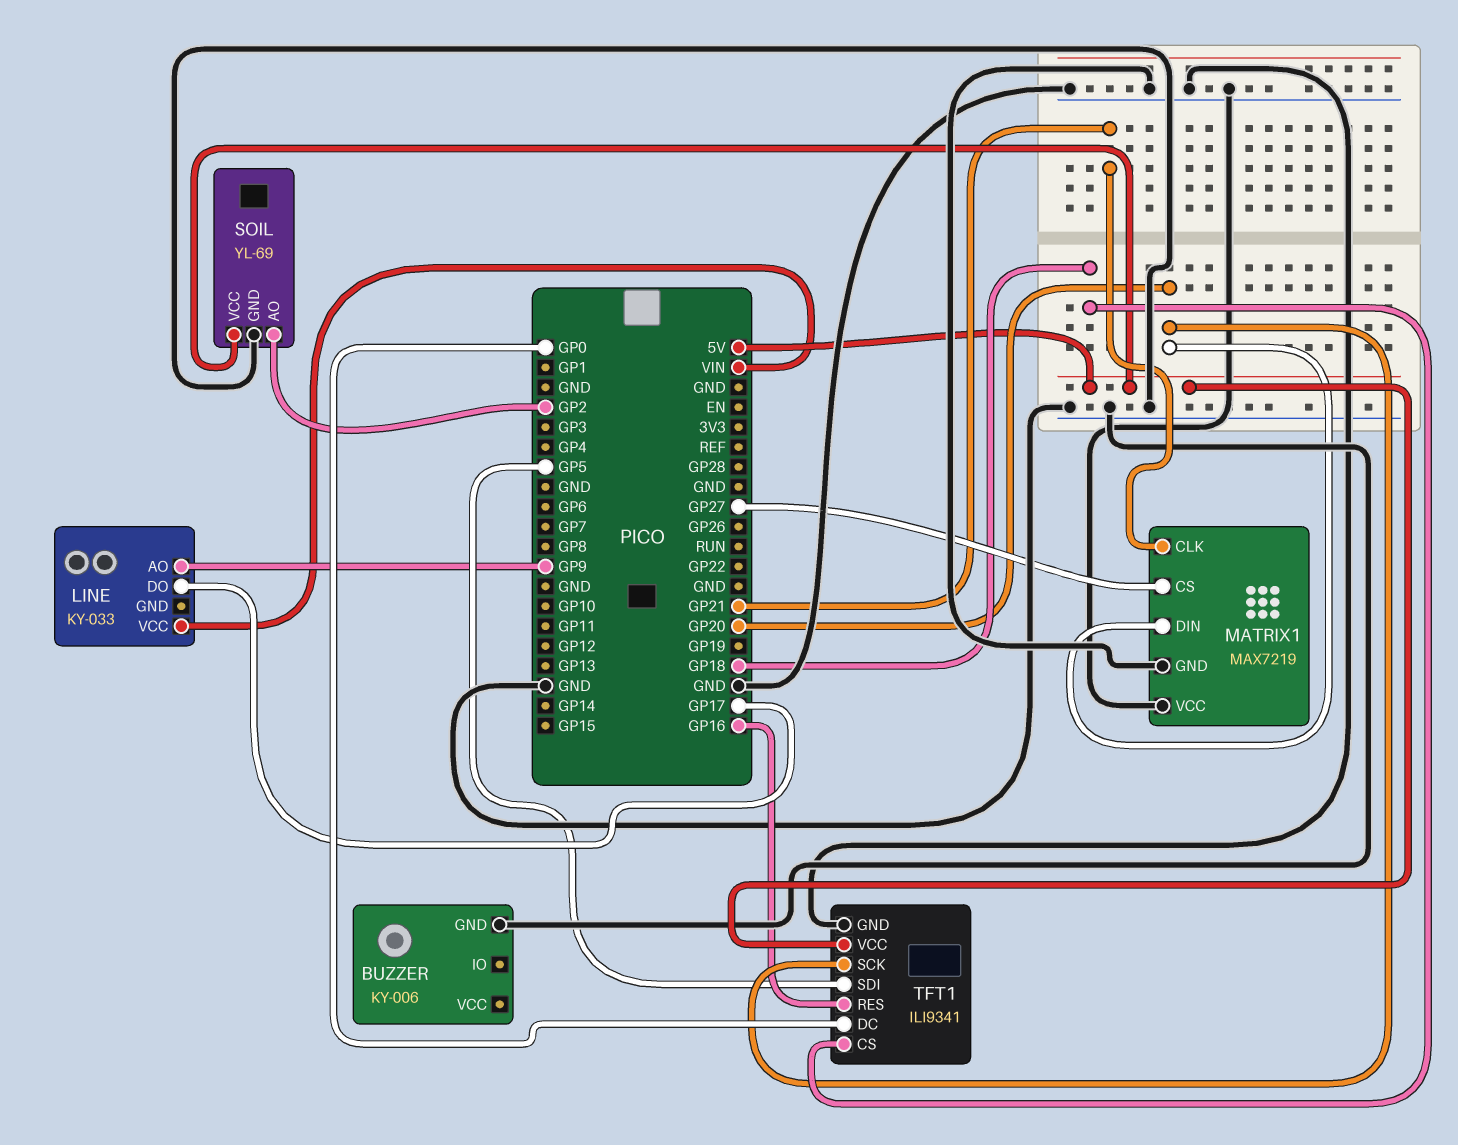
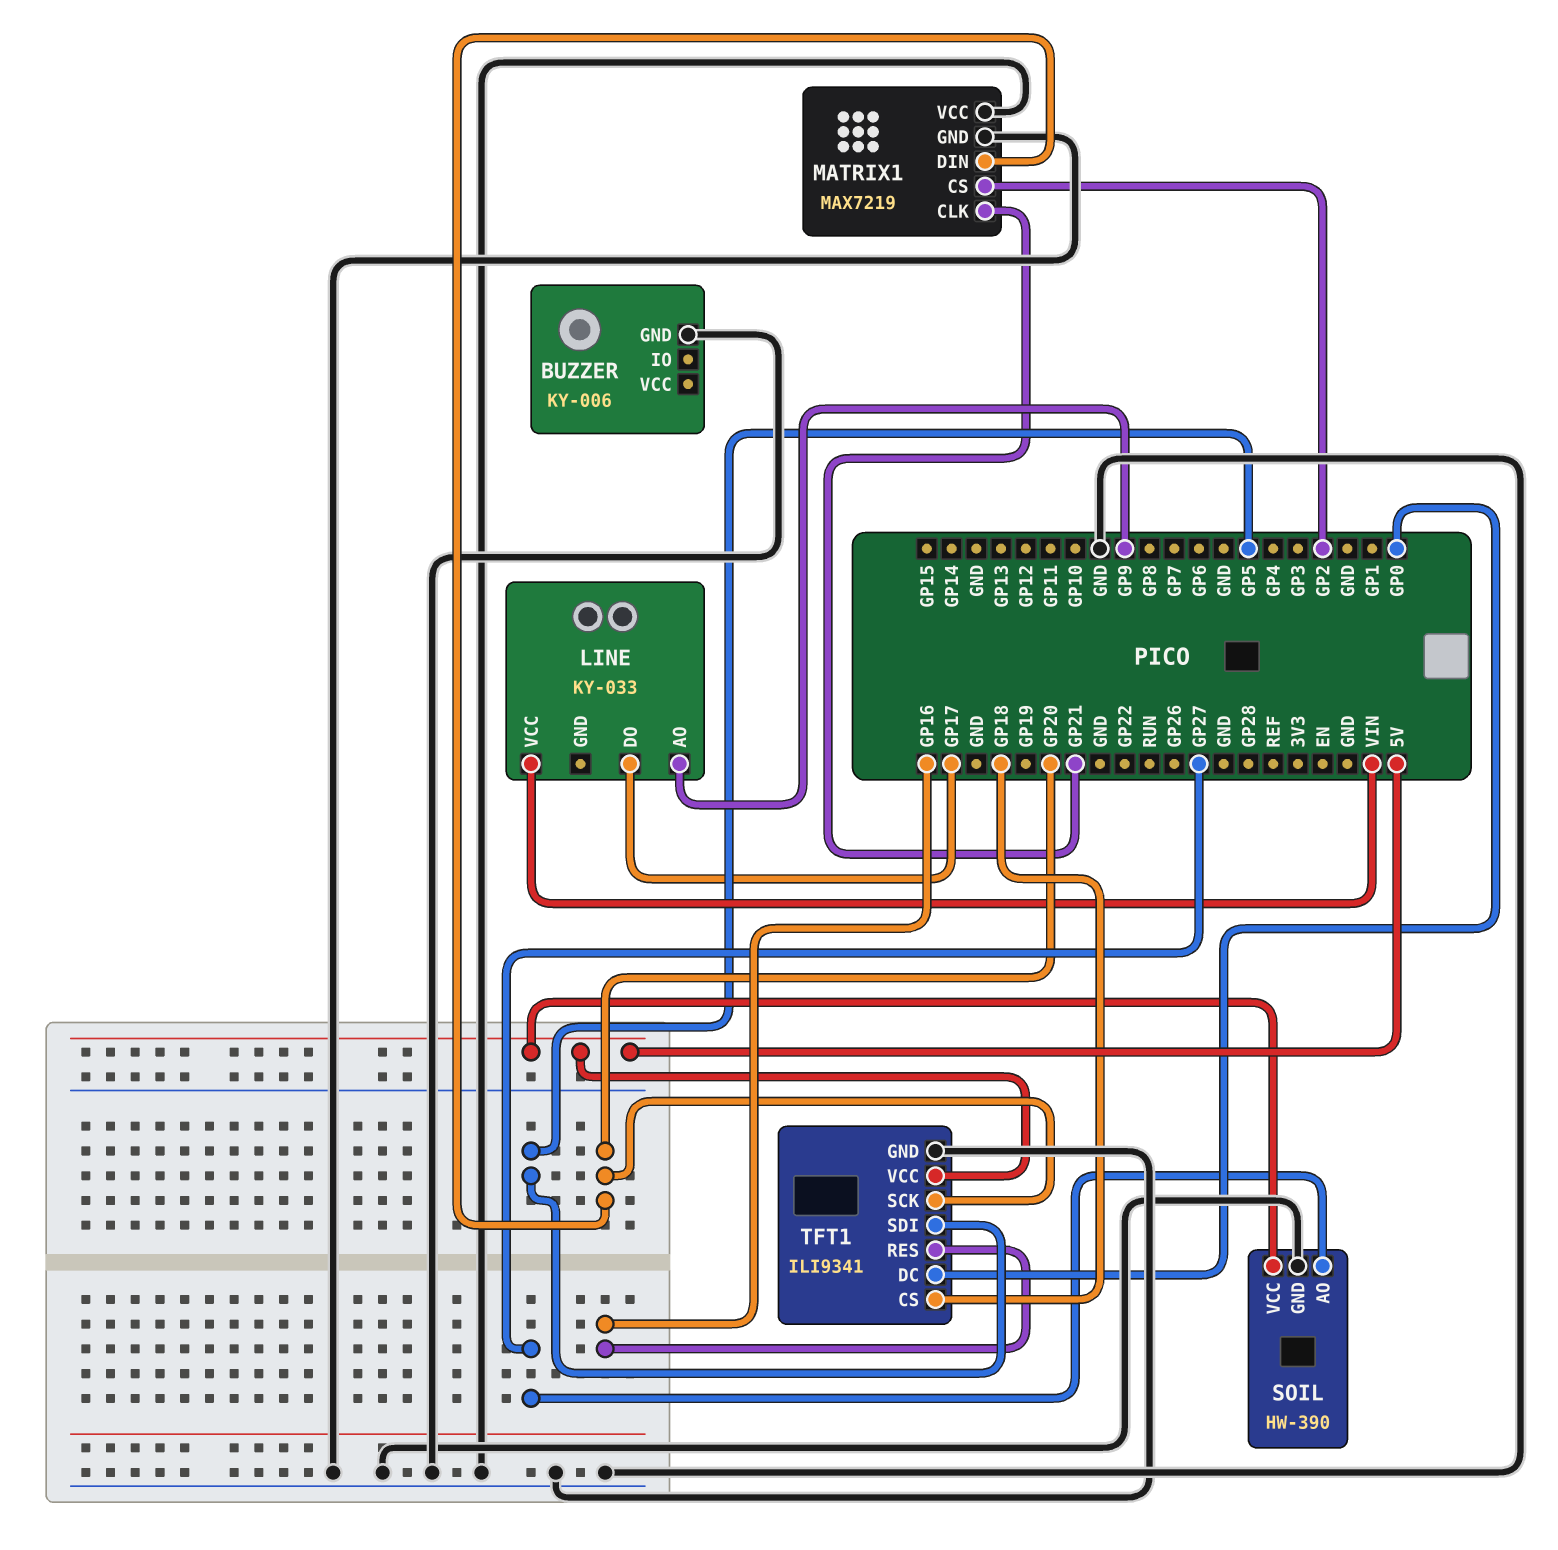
MATRIX1 pin CS: GP27 -> GP2
SOIL: YL-69 -> HW-390
SOIL pin AO: GP2 -> GP27

